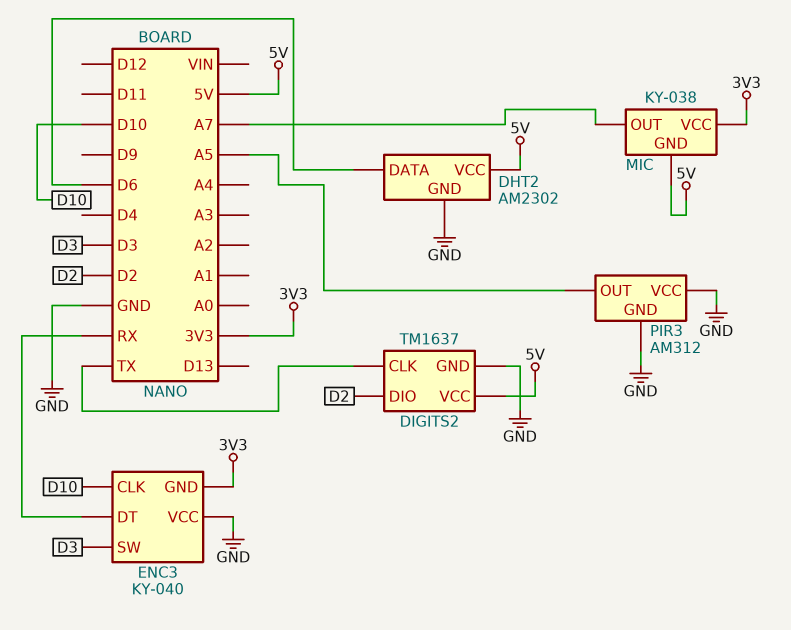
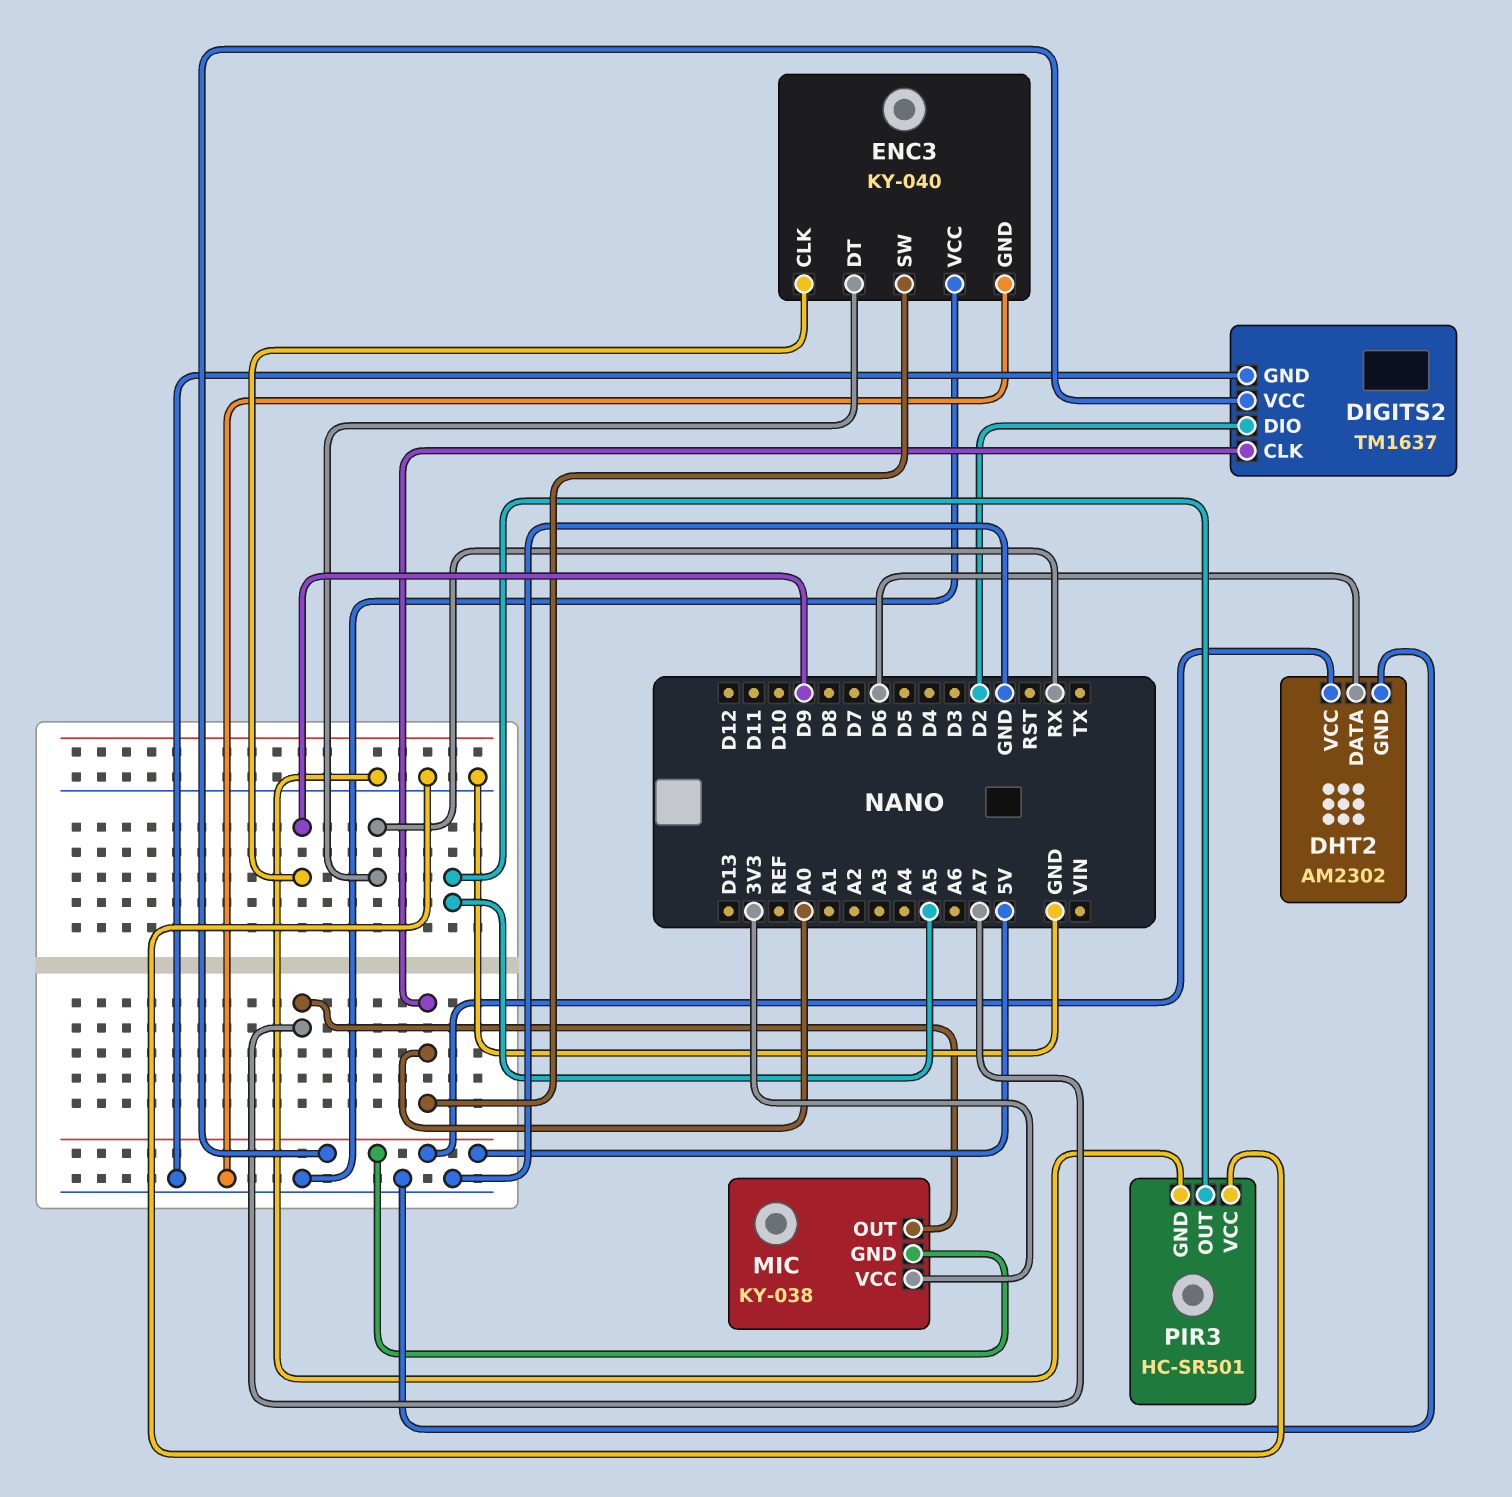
DIGITS2 pin CLK: TX -> A0
ENC3 pin CLK: D10 -> D9
ENC3 pin GND: 3V3 -> GND
ENC3 pin SW: D3 -> A0
PIR3: AM312 -> HC-SR501

